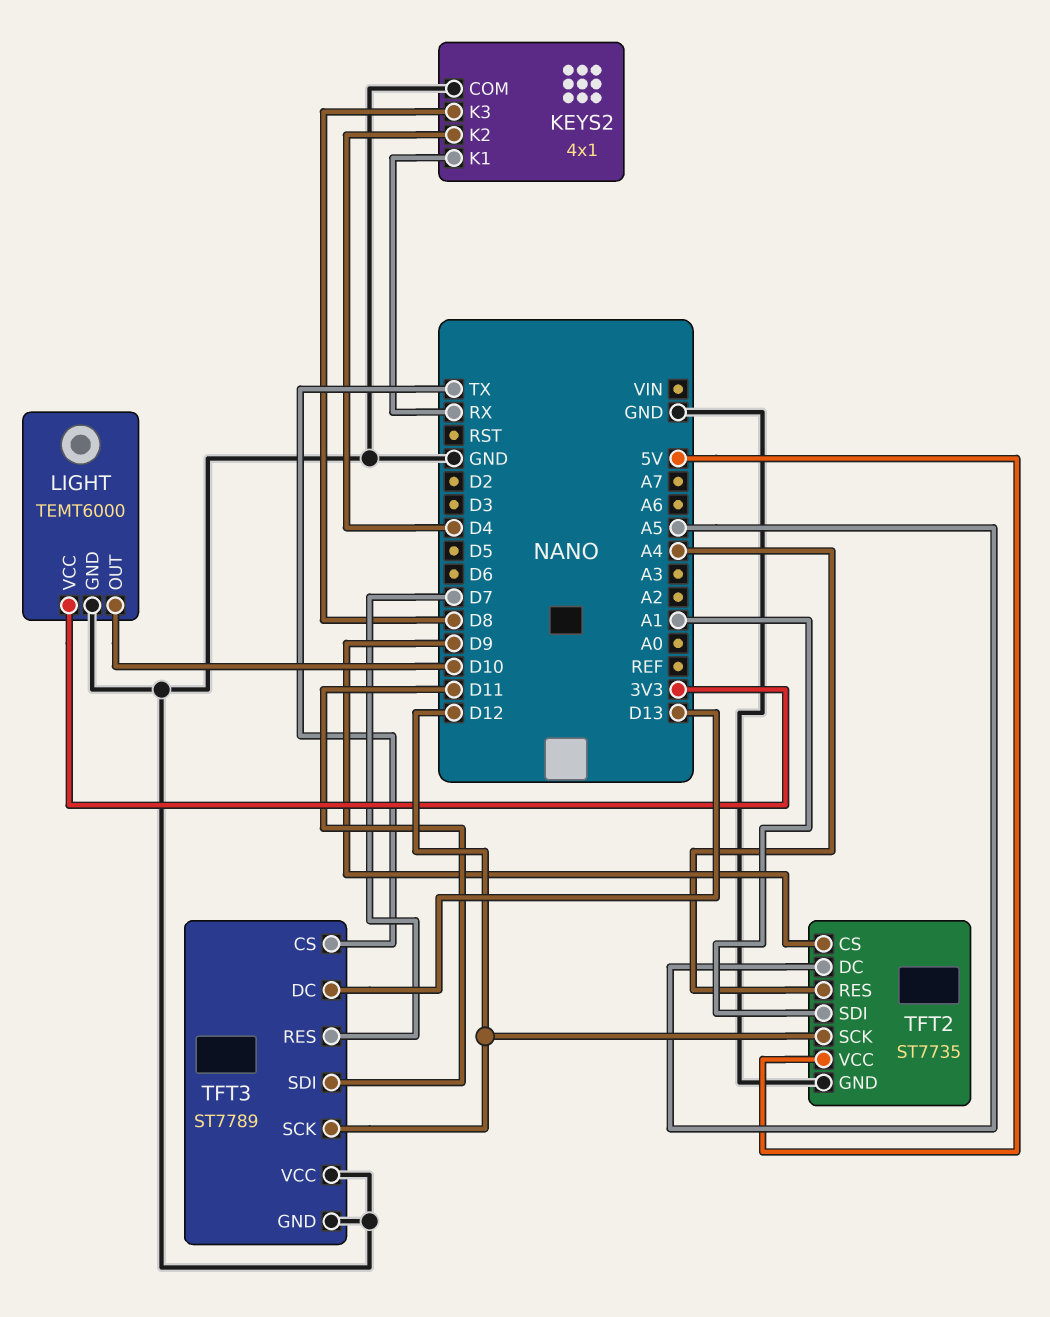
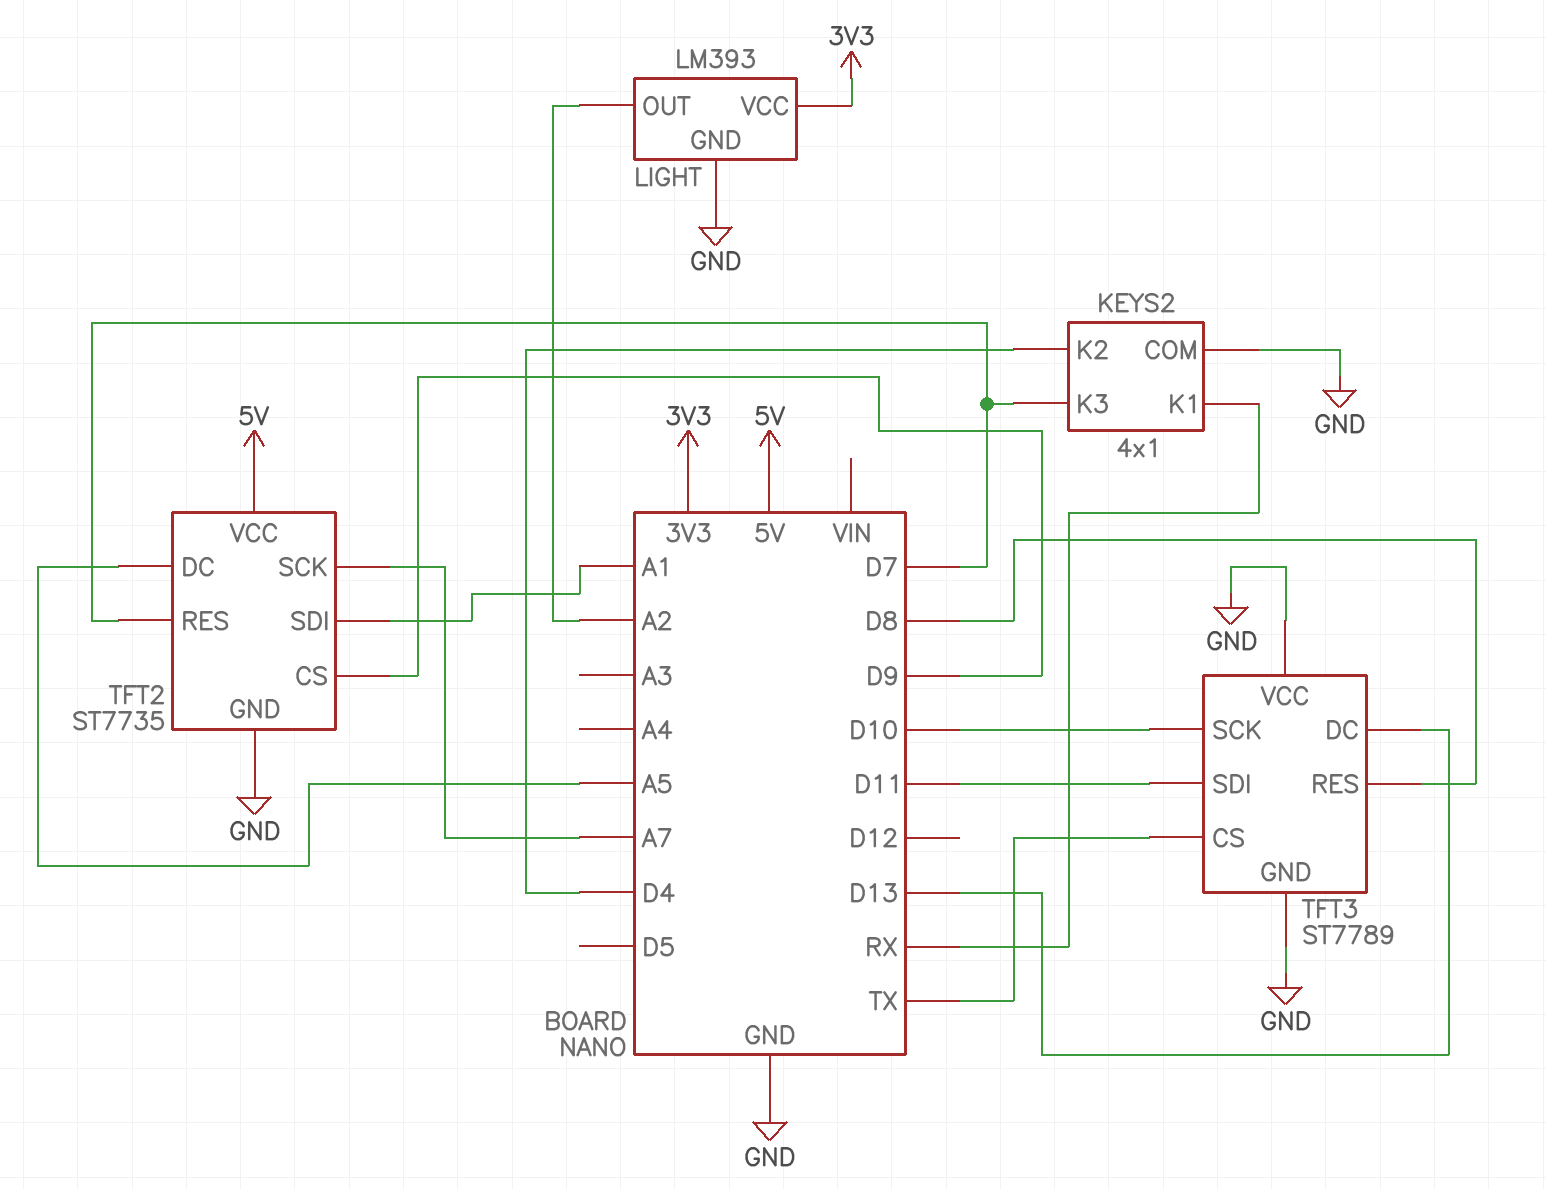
KEYS2 pin K3: D8 -> D7
LIGHT: TEMT6000 -> LM393
LIGHT pin OUT: D10 -> A2
TFT2 pin RES: A4 -> D7
TFT2 pin SCK: D12 -> A7
TFT3 pin RES: D7 -> D8
TFT3 pin SCK: D12 -> D10

